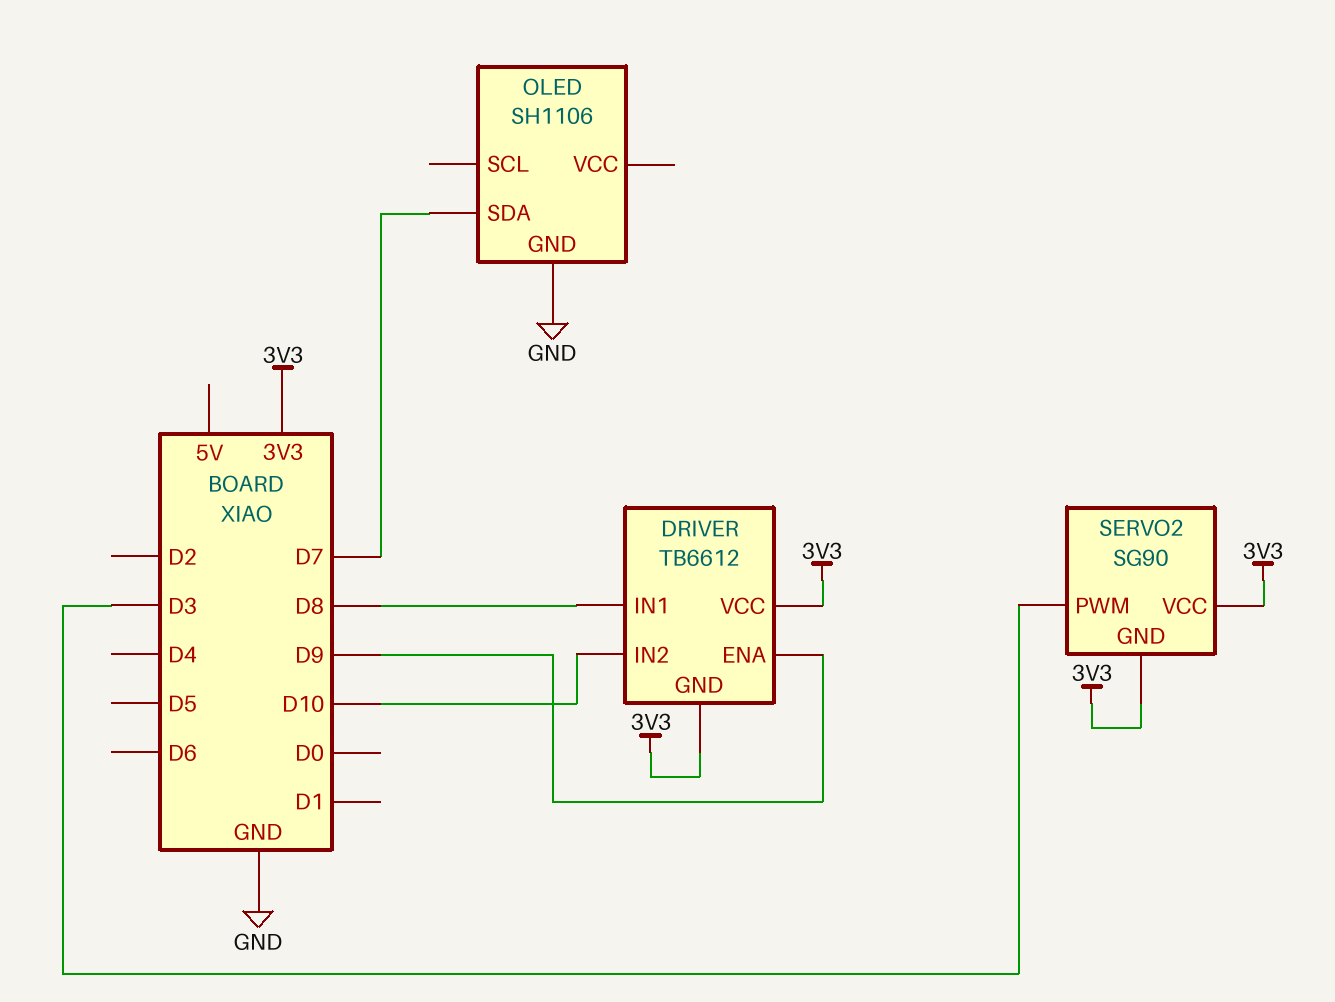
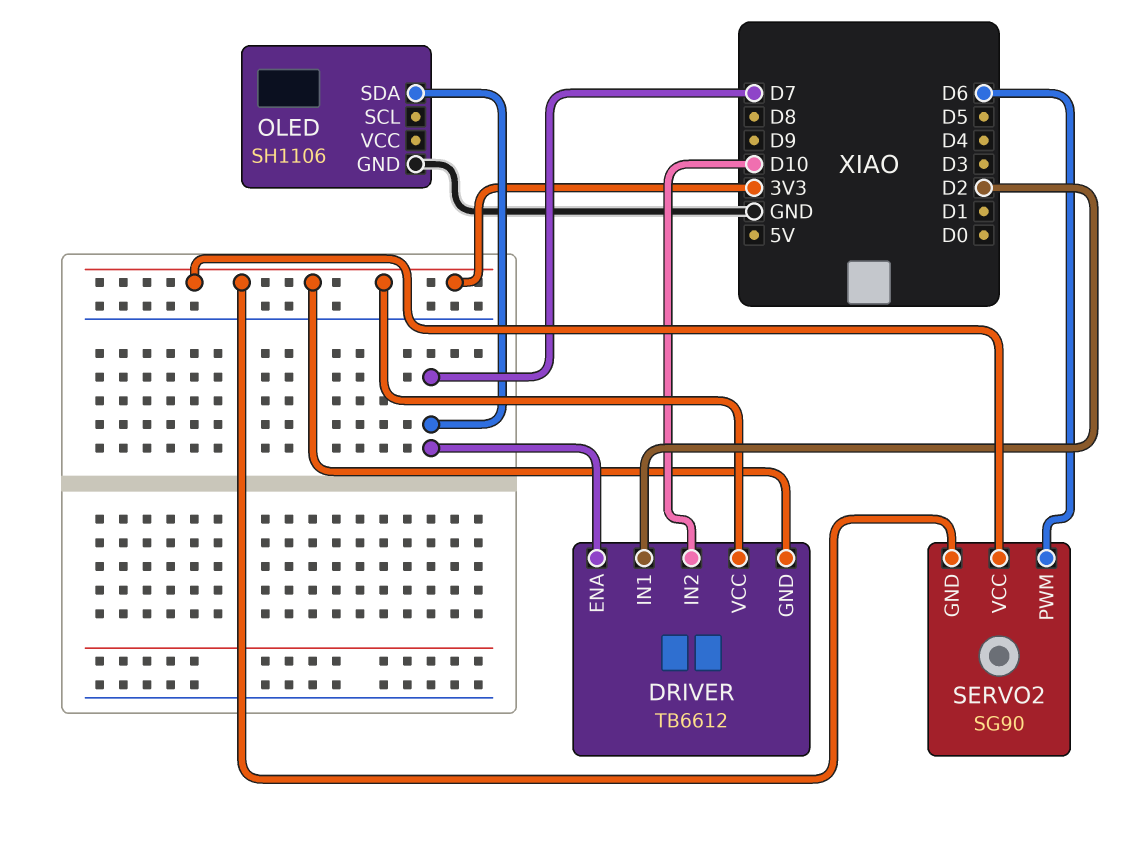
DRIVER pin ENA: D9 -> D7
DRIVER pin IN1: D8 -> D2
SERVO2 pin PWM: D3 -> D6

